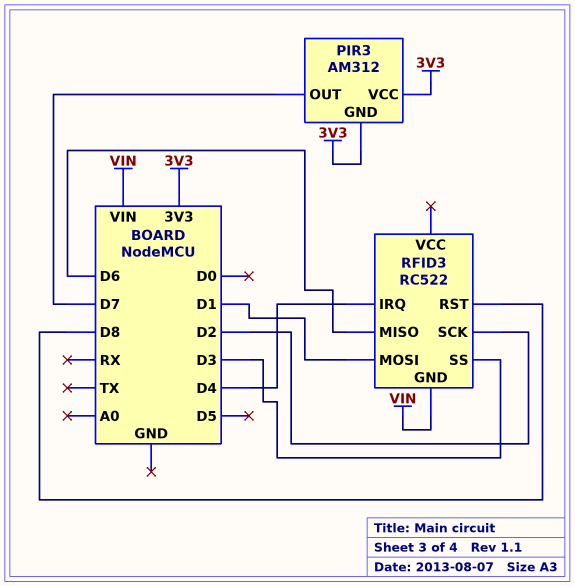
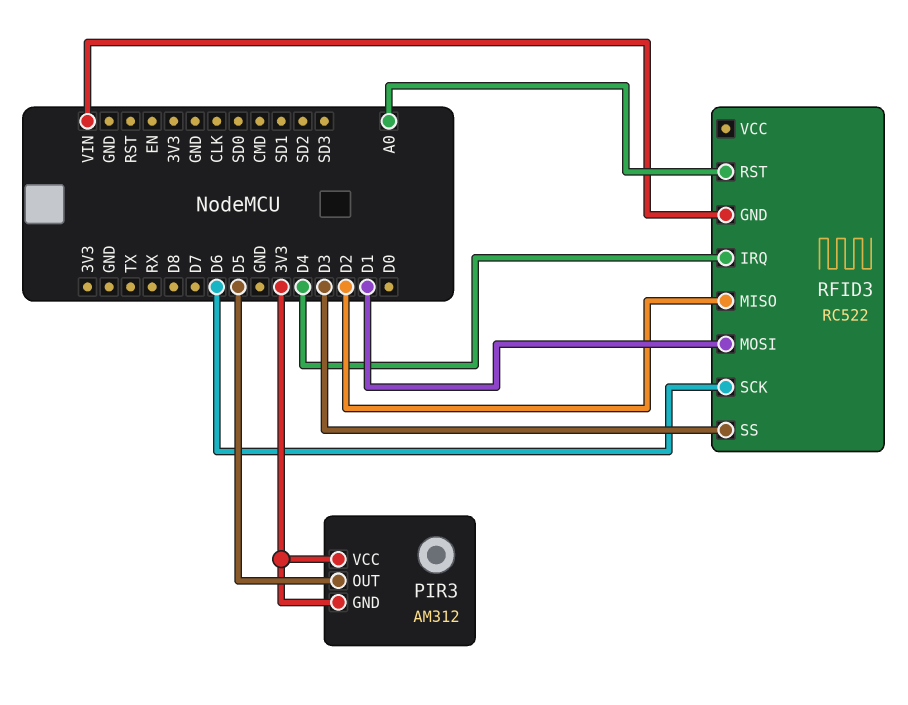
PIR3 pin OUT: D7 -> D5
RFID3 pin MISO: D6 -> D2
RFID3 pin RST: D8 -> A0
RFID3 pin SCK: D2 -> D6

